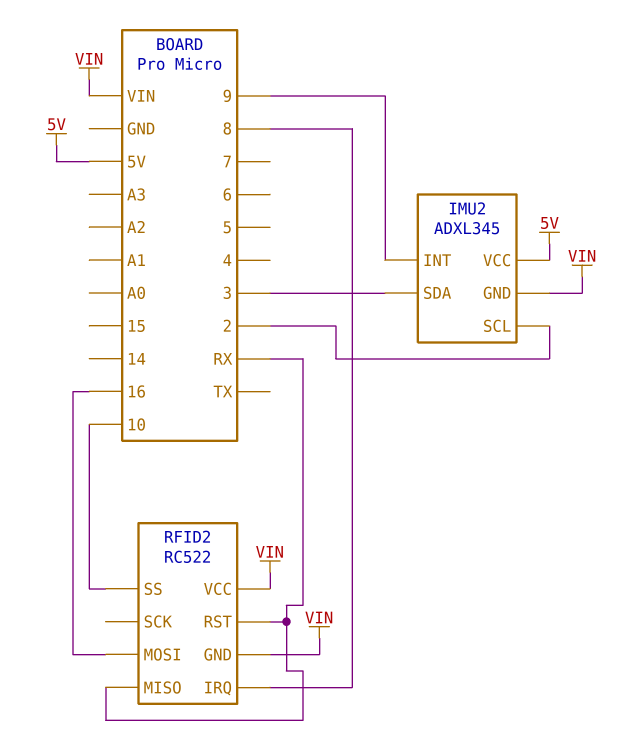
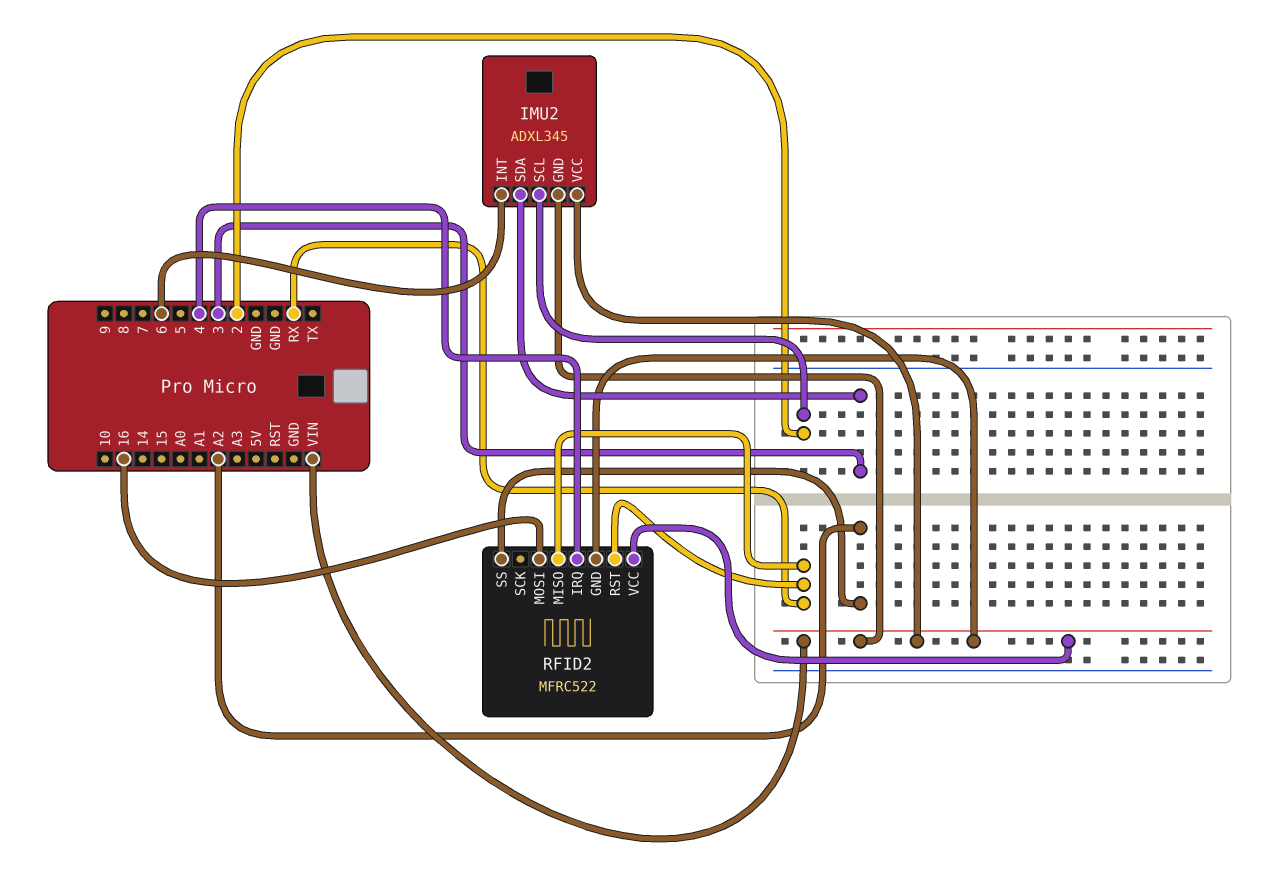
IMU2 pin INT: 9 -> 6
IMU2 pin VCC: 5V -> VIN
RFID2: RC522 -> MFRC522
RFID2 pin IRQ: 8 -> 4
RFID2 pin SS: 10 -> A2

